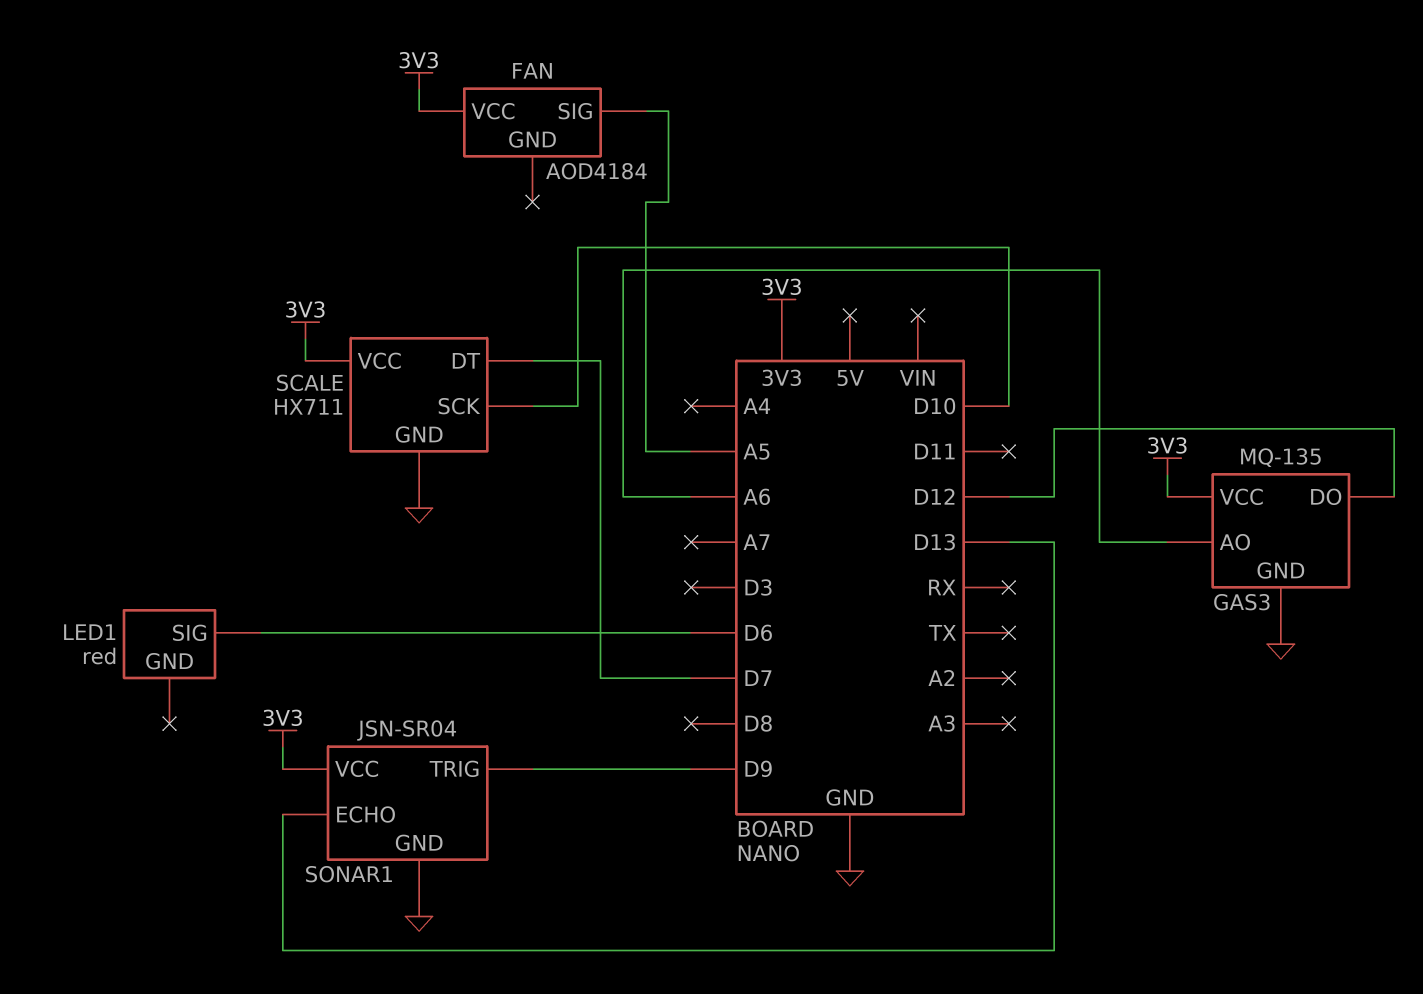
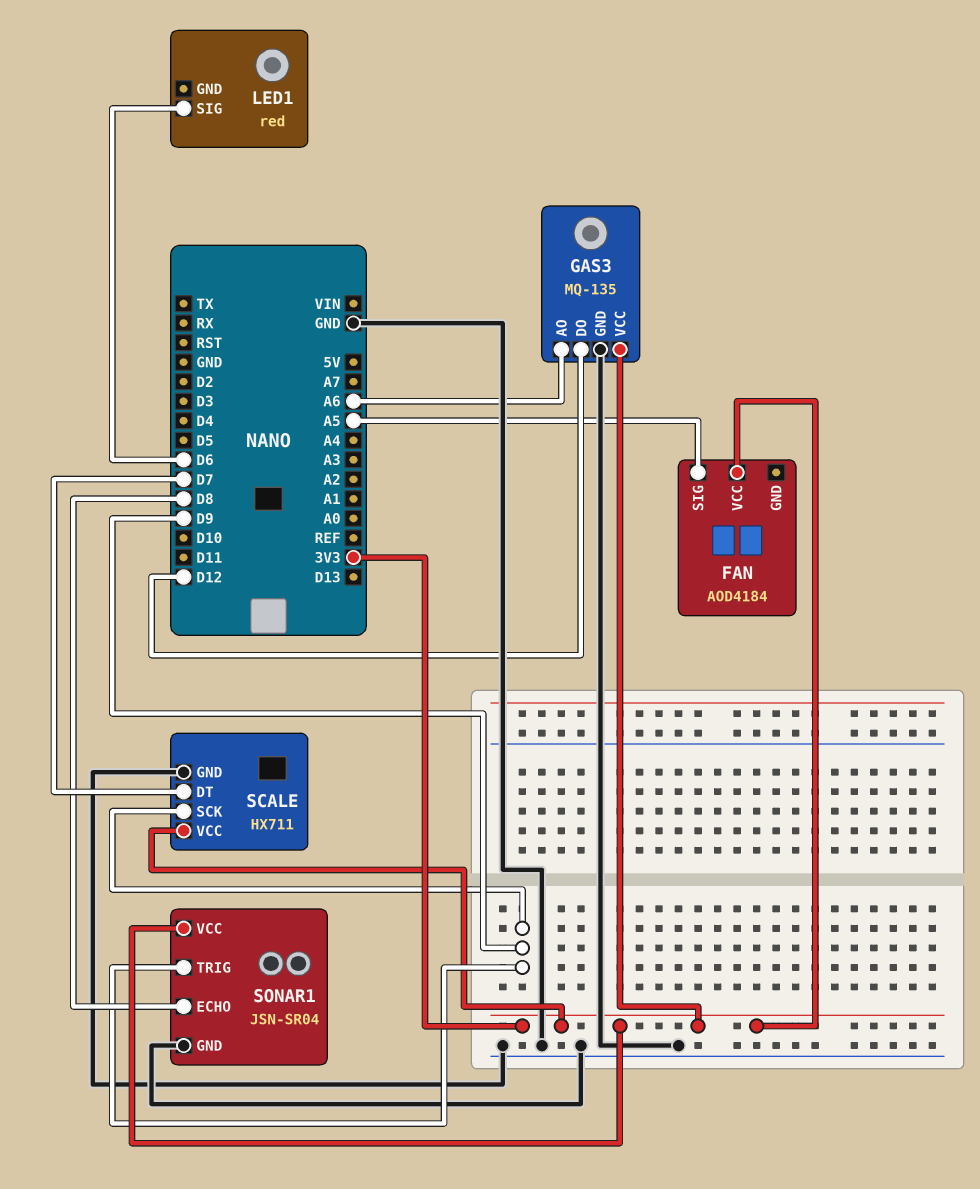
SCALE pin SCK: D10 -> D9
SONAR1 pin ECHO: D13 -> D8

